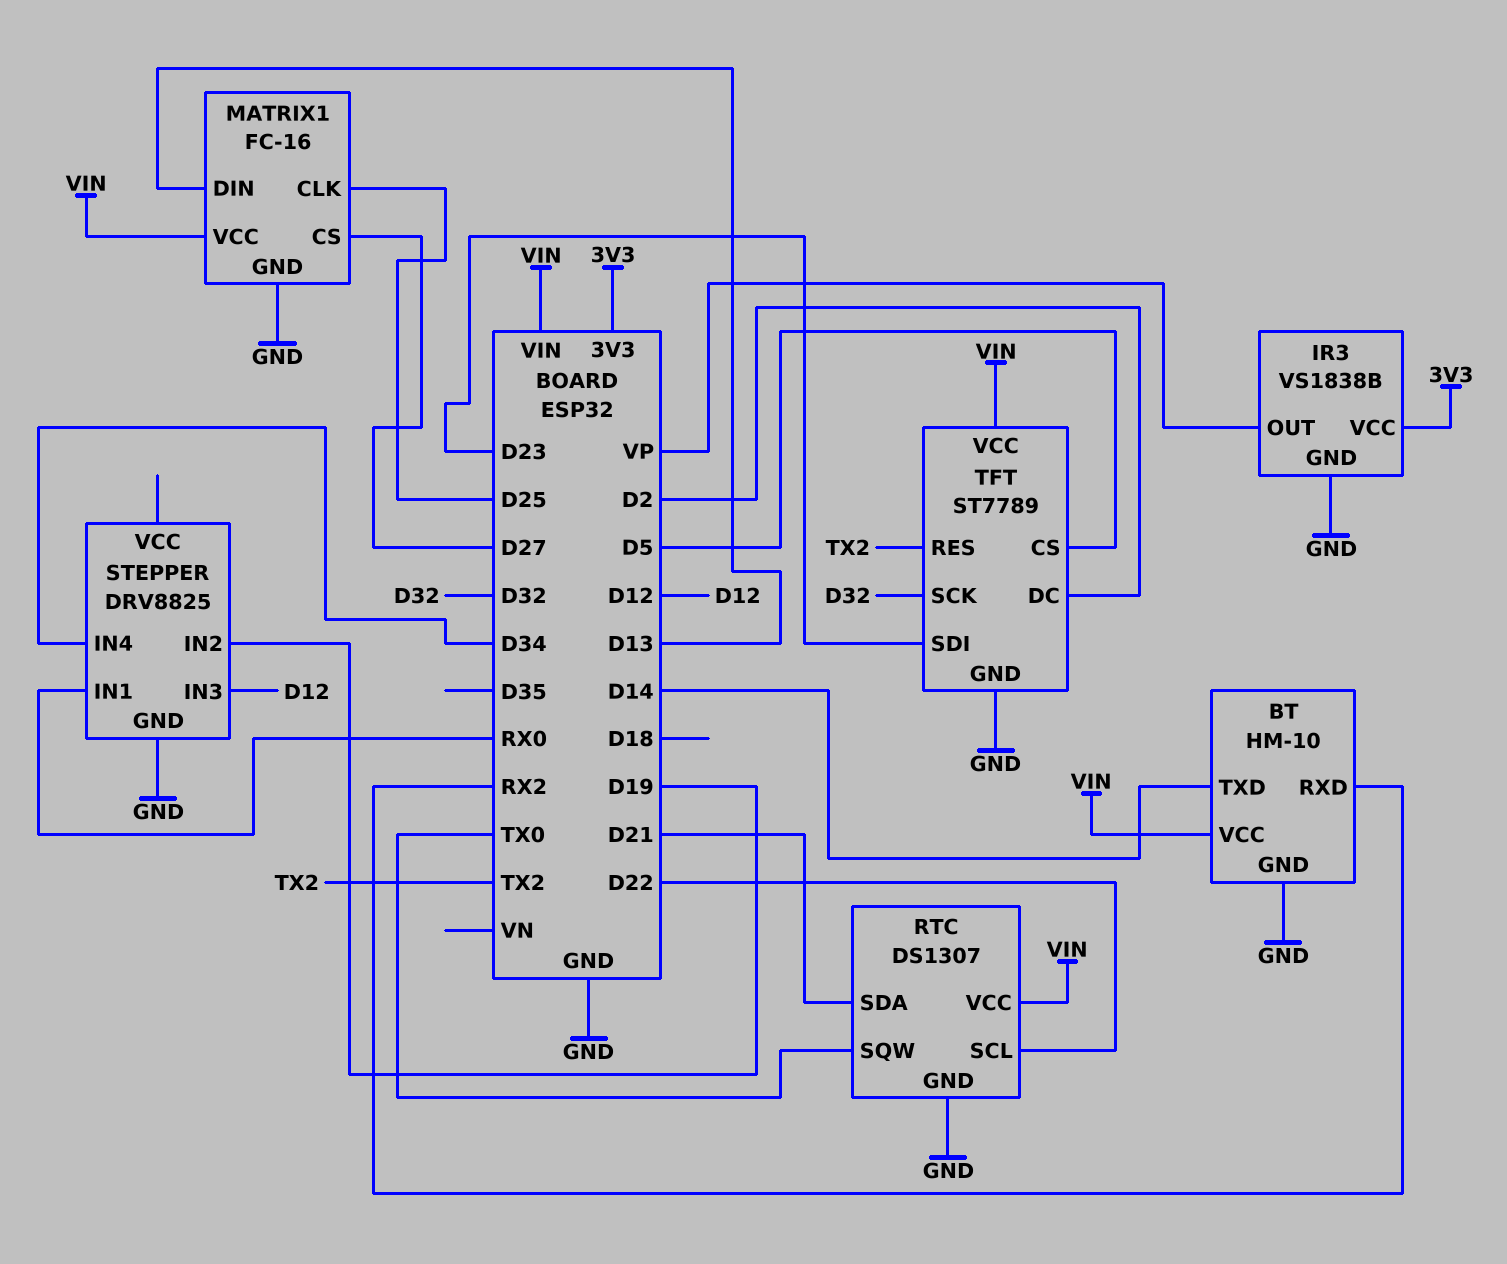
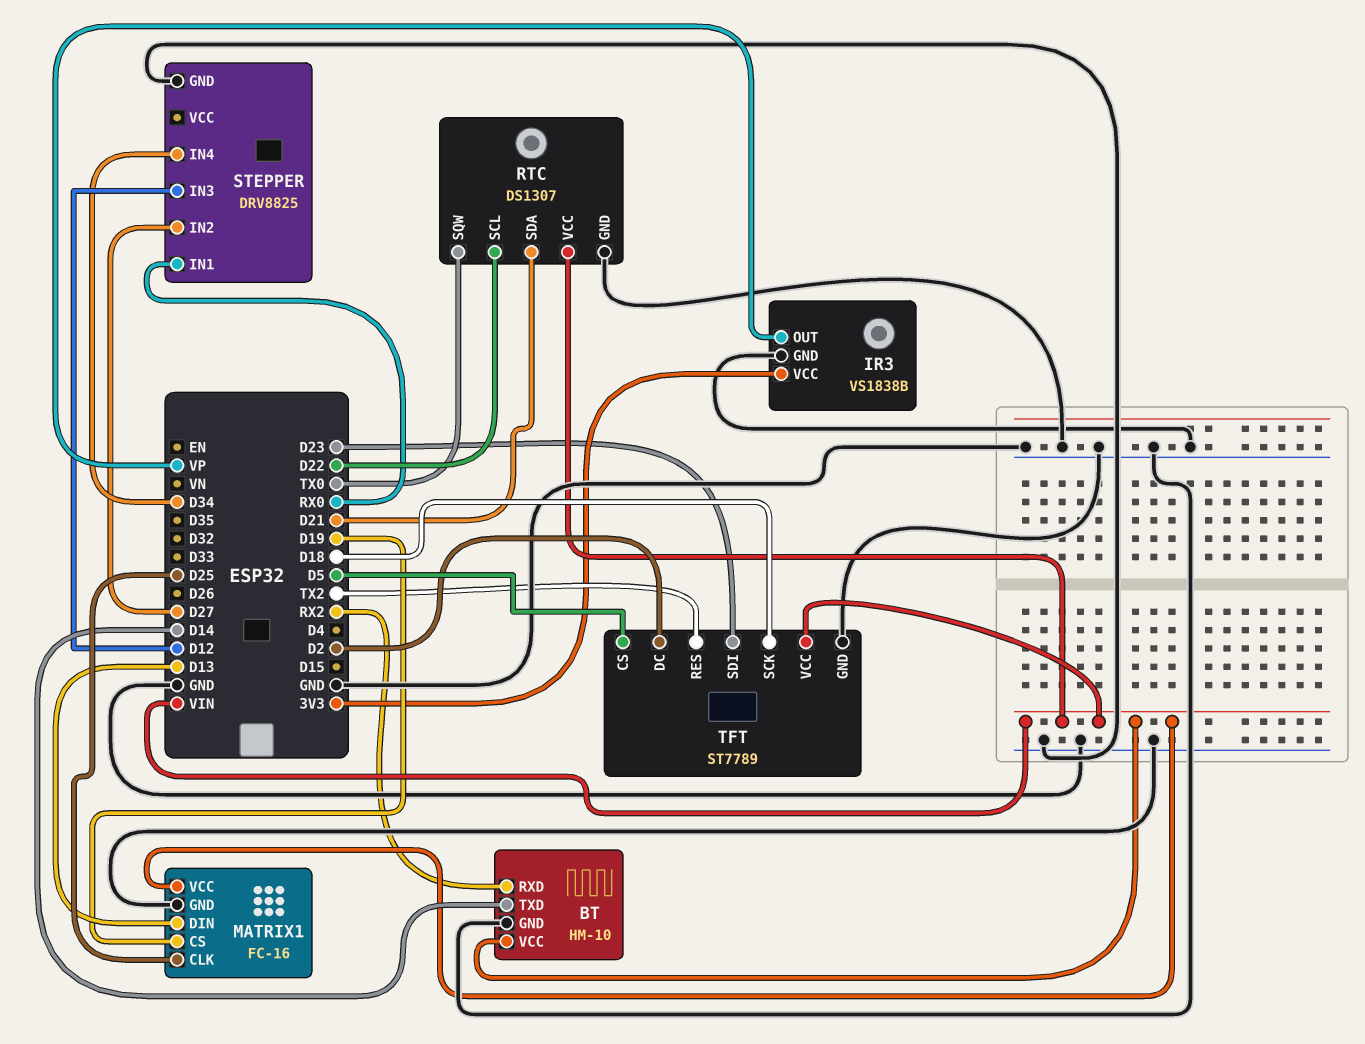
MATRIX1 pin CS: D27 -> D19
STEPPER pin IN2: D19 -> D27
TFT pin SCK: D32 -> D18

